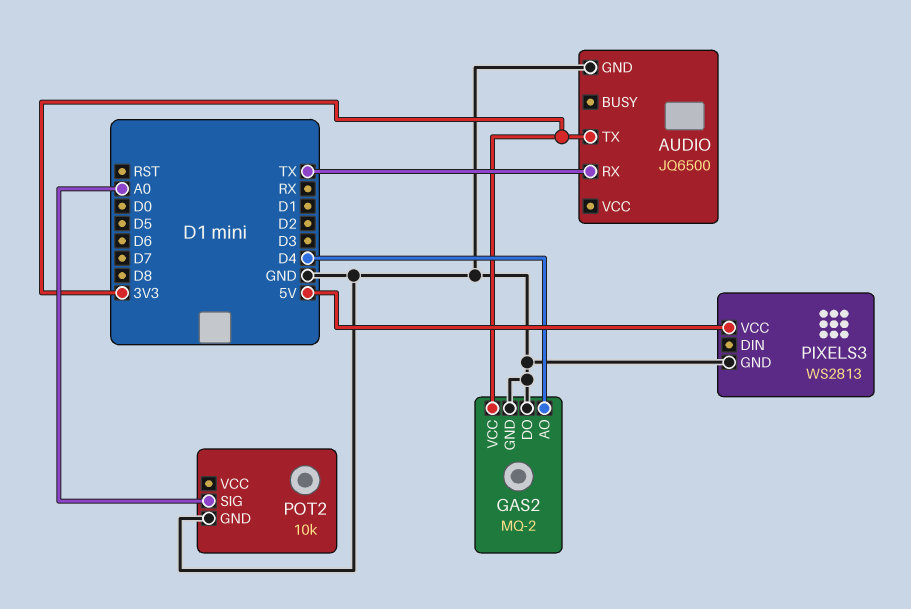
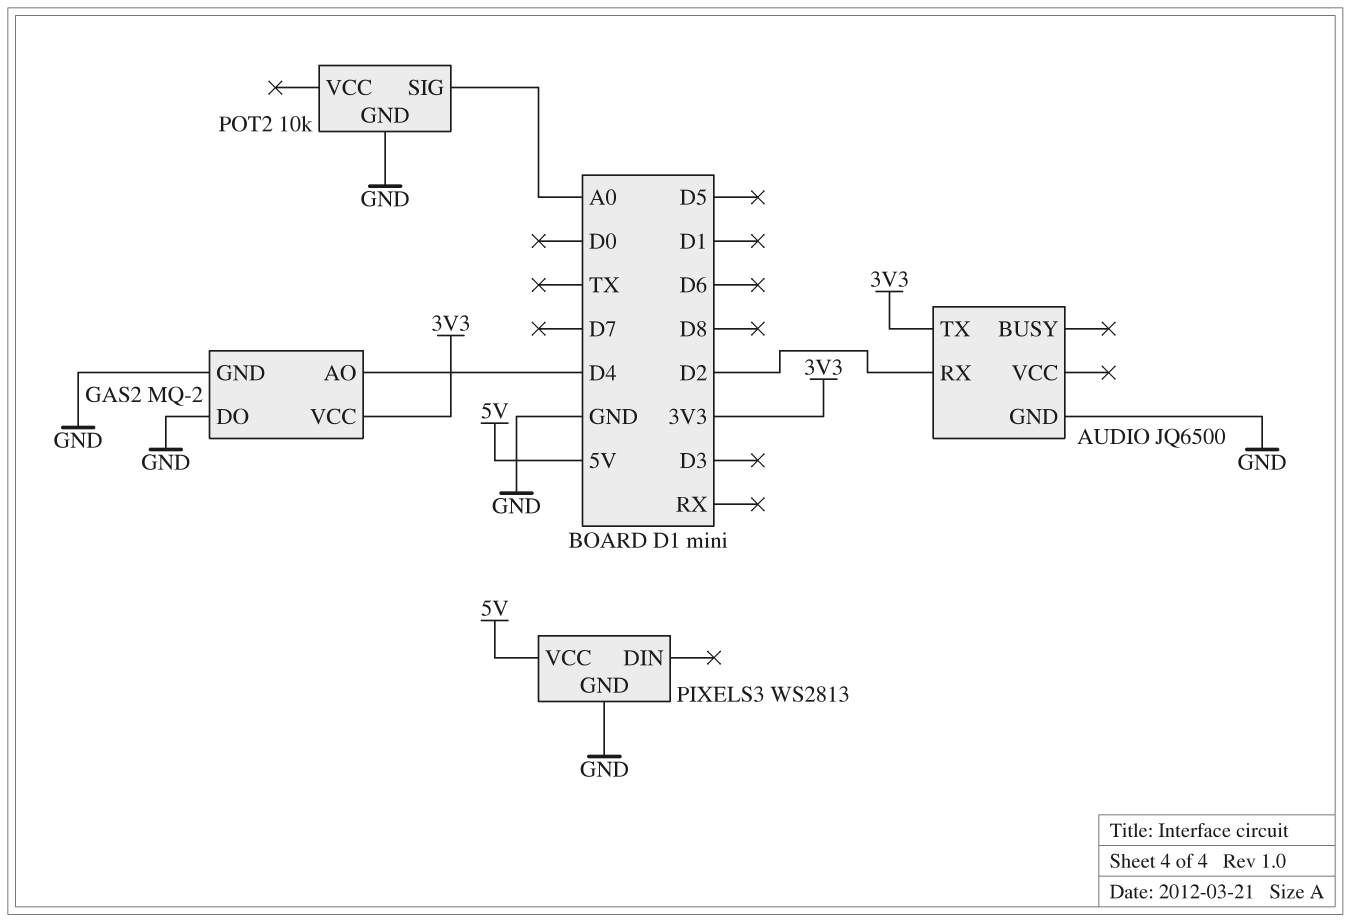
AUDIO pin RX: TX -> D2

